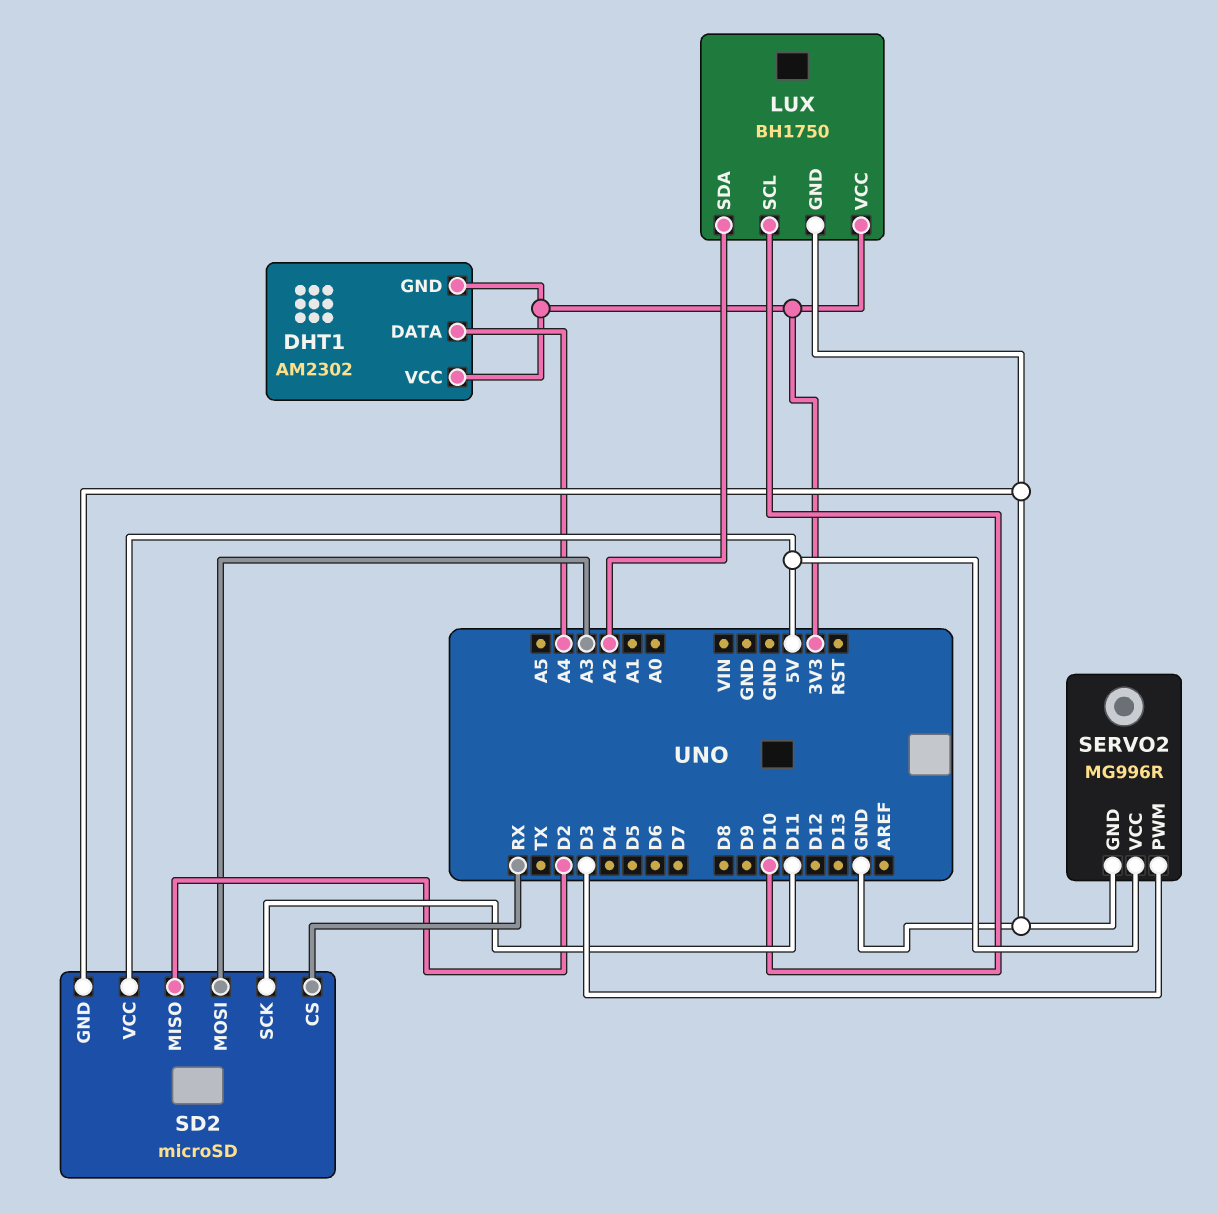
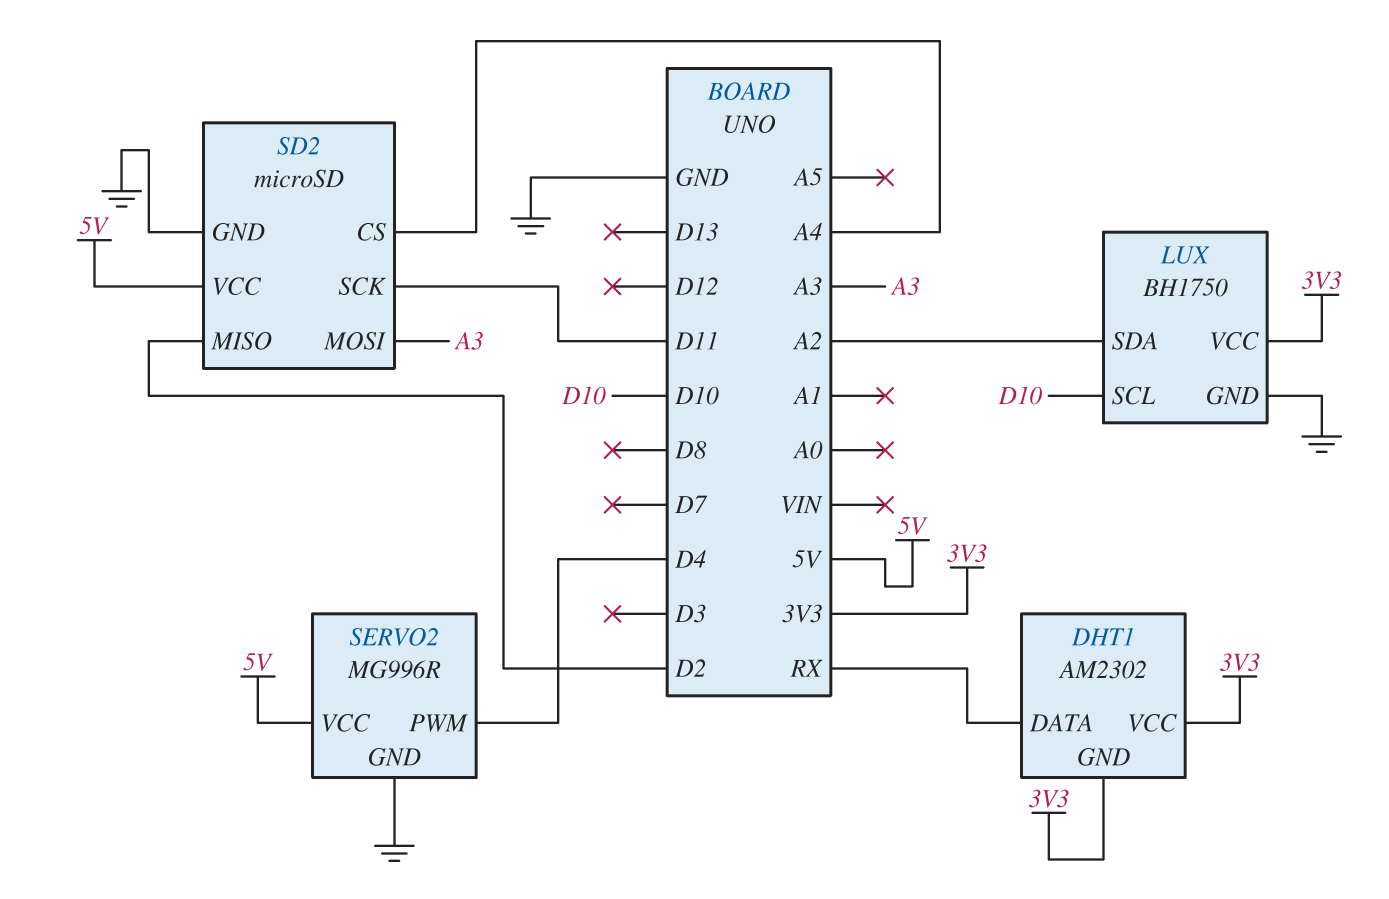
DHT1 pin DATA: A4 -> RX
SD2 pin CS: RX -> A4
SERVO2 pin PWM: D3 -> D4

